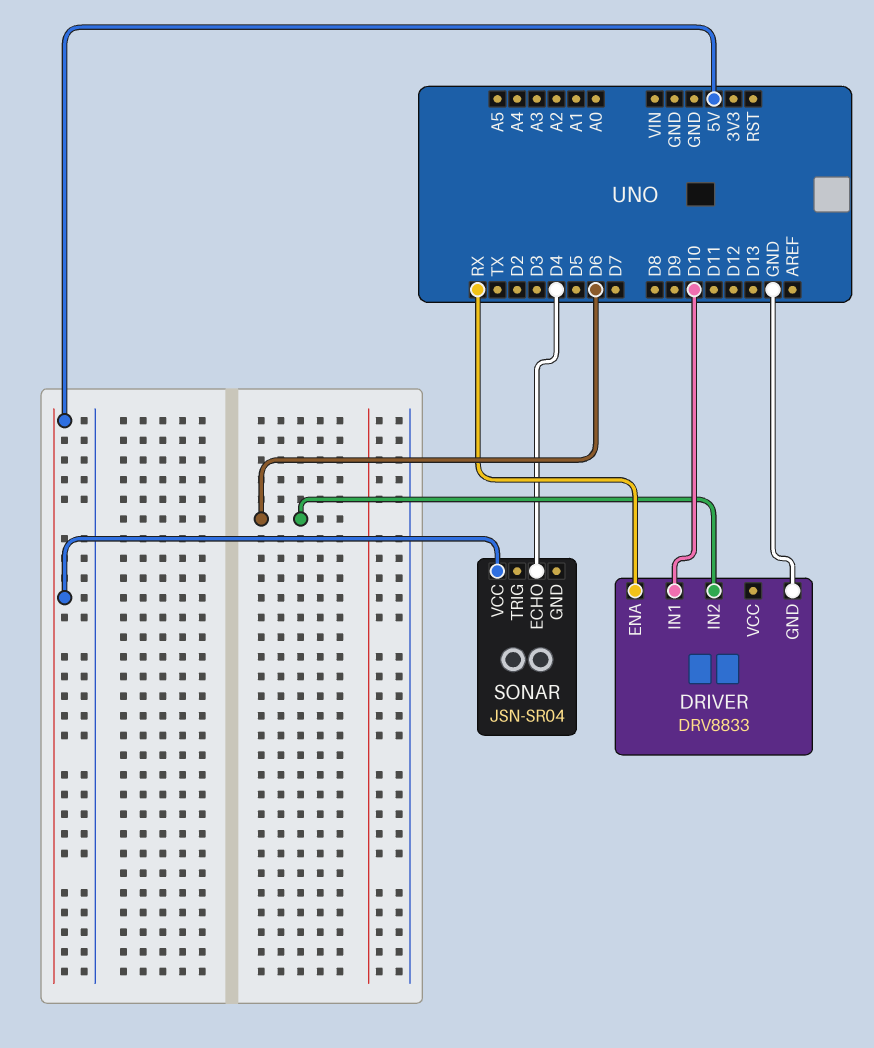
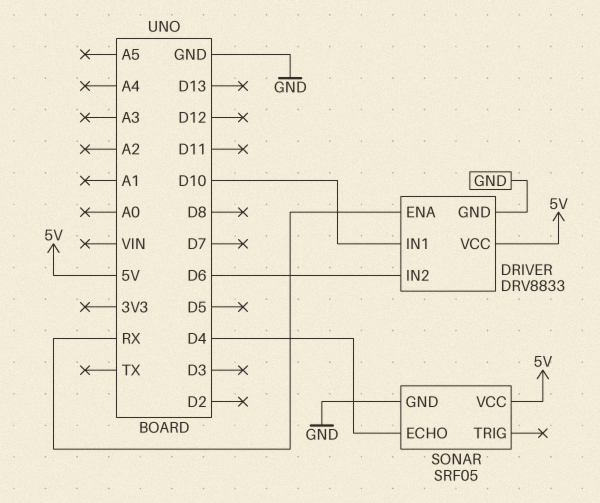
DRIVER pin VCC: none -> 5V
SONAR: JSN-SR04 -> SRF05
SONAR pin GND: none -> GND

